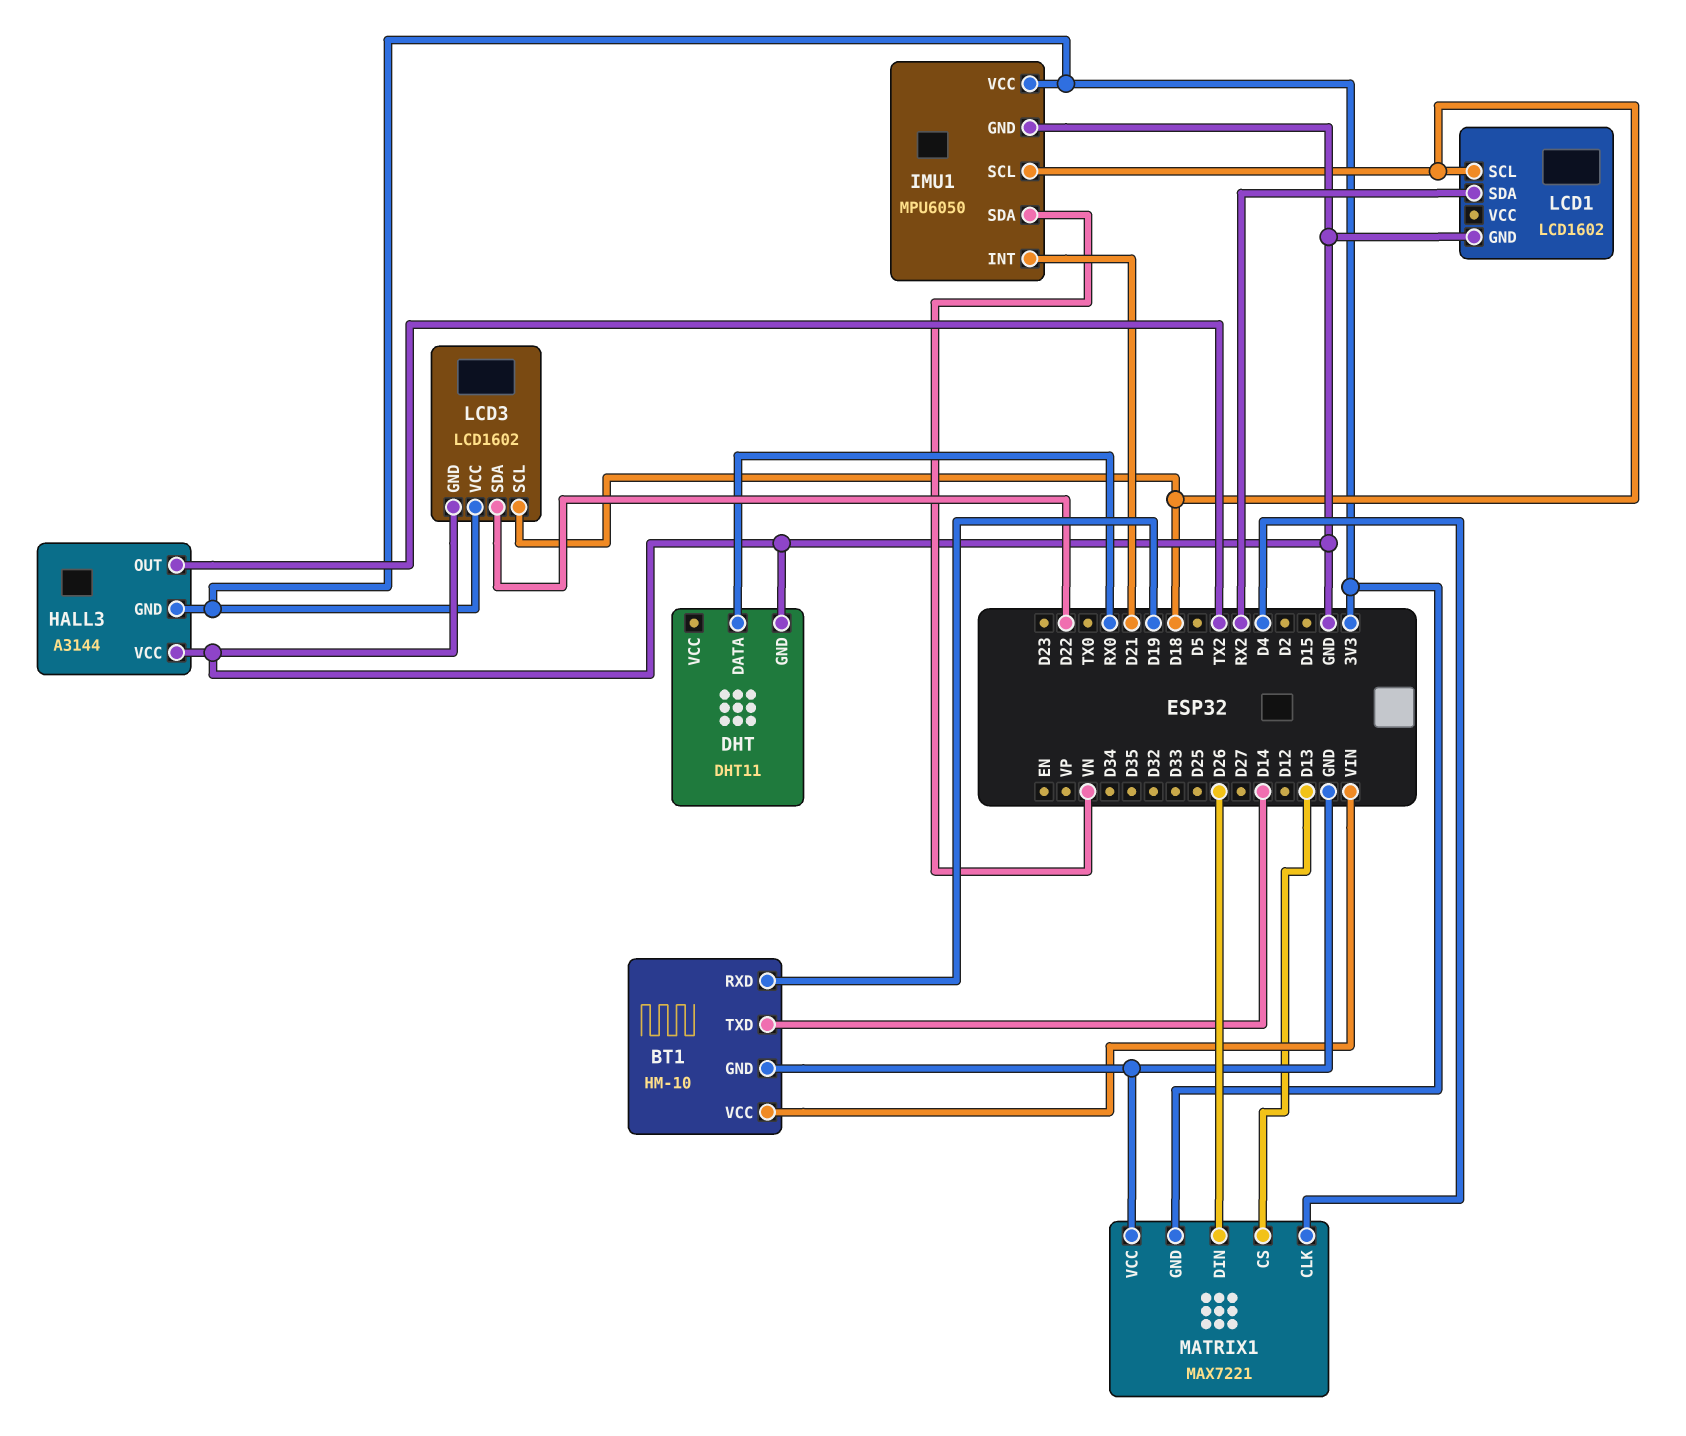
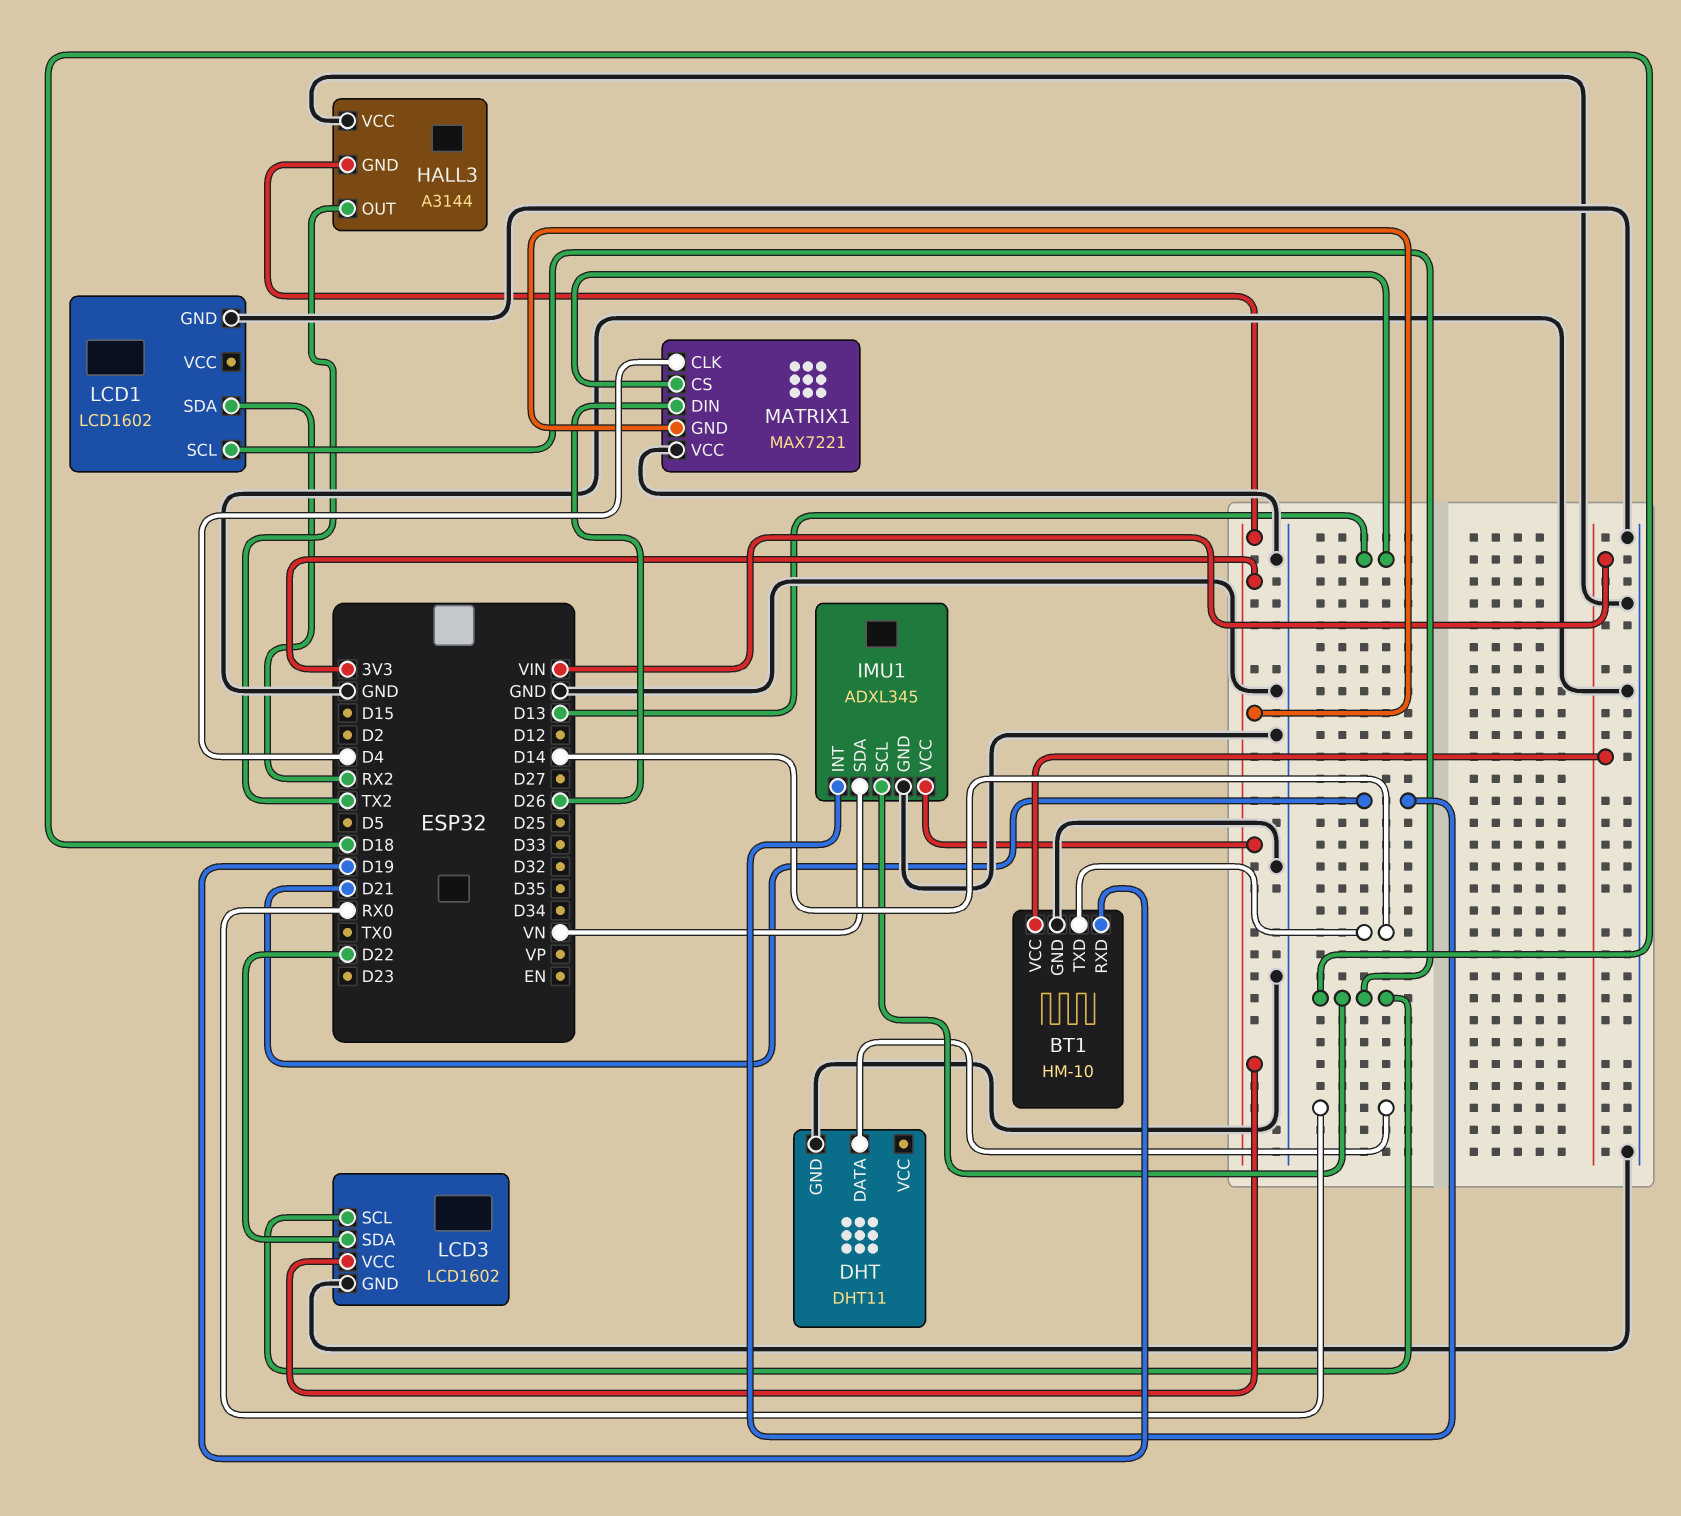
IMU1: MPU6050 -> ADXL345

